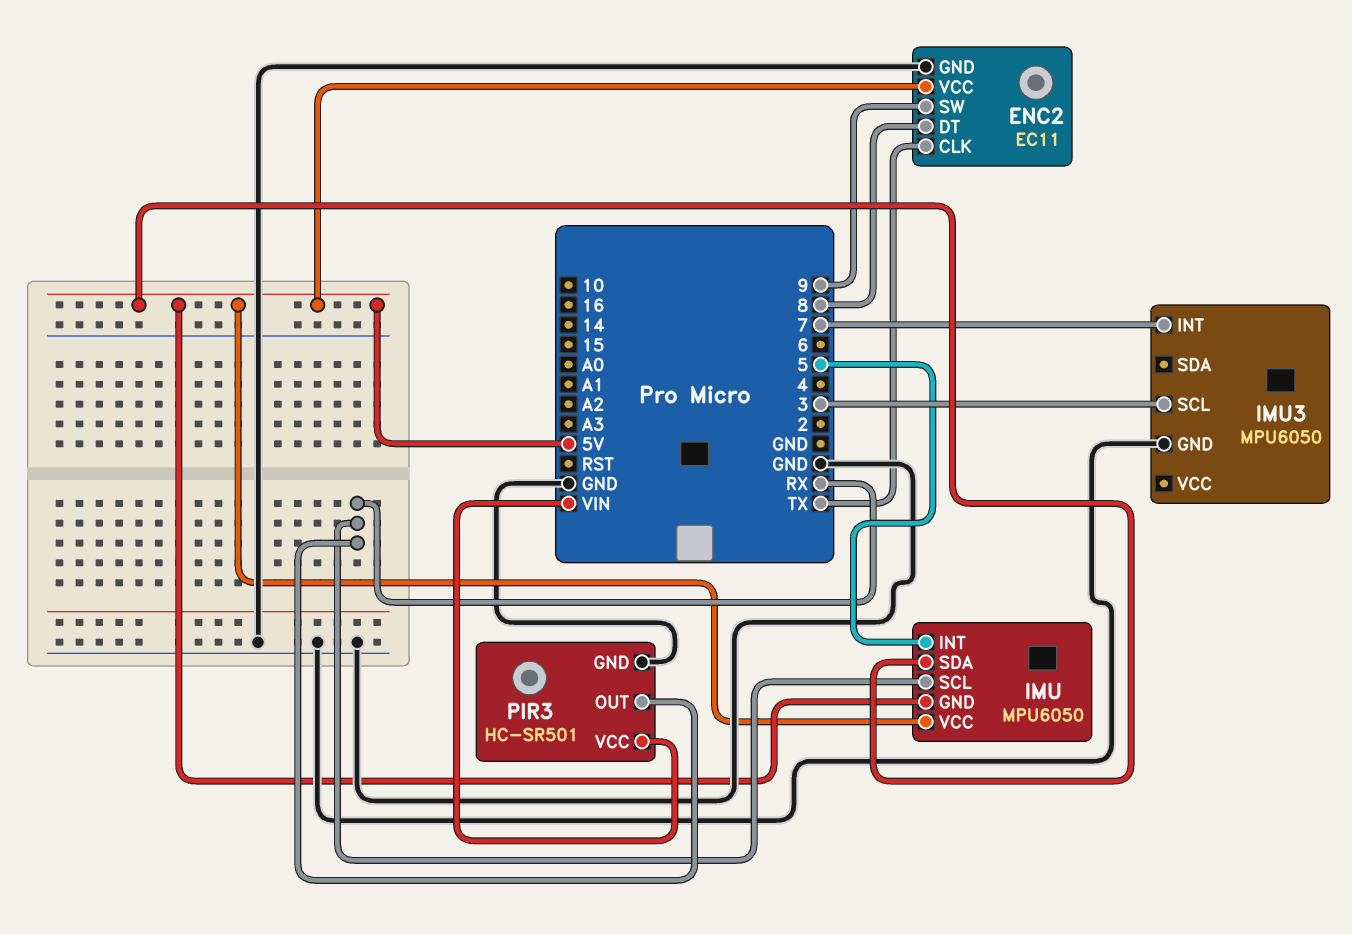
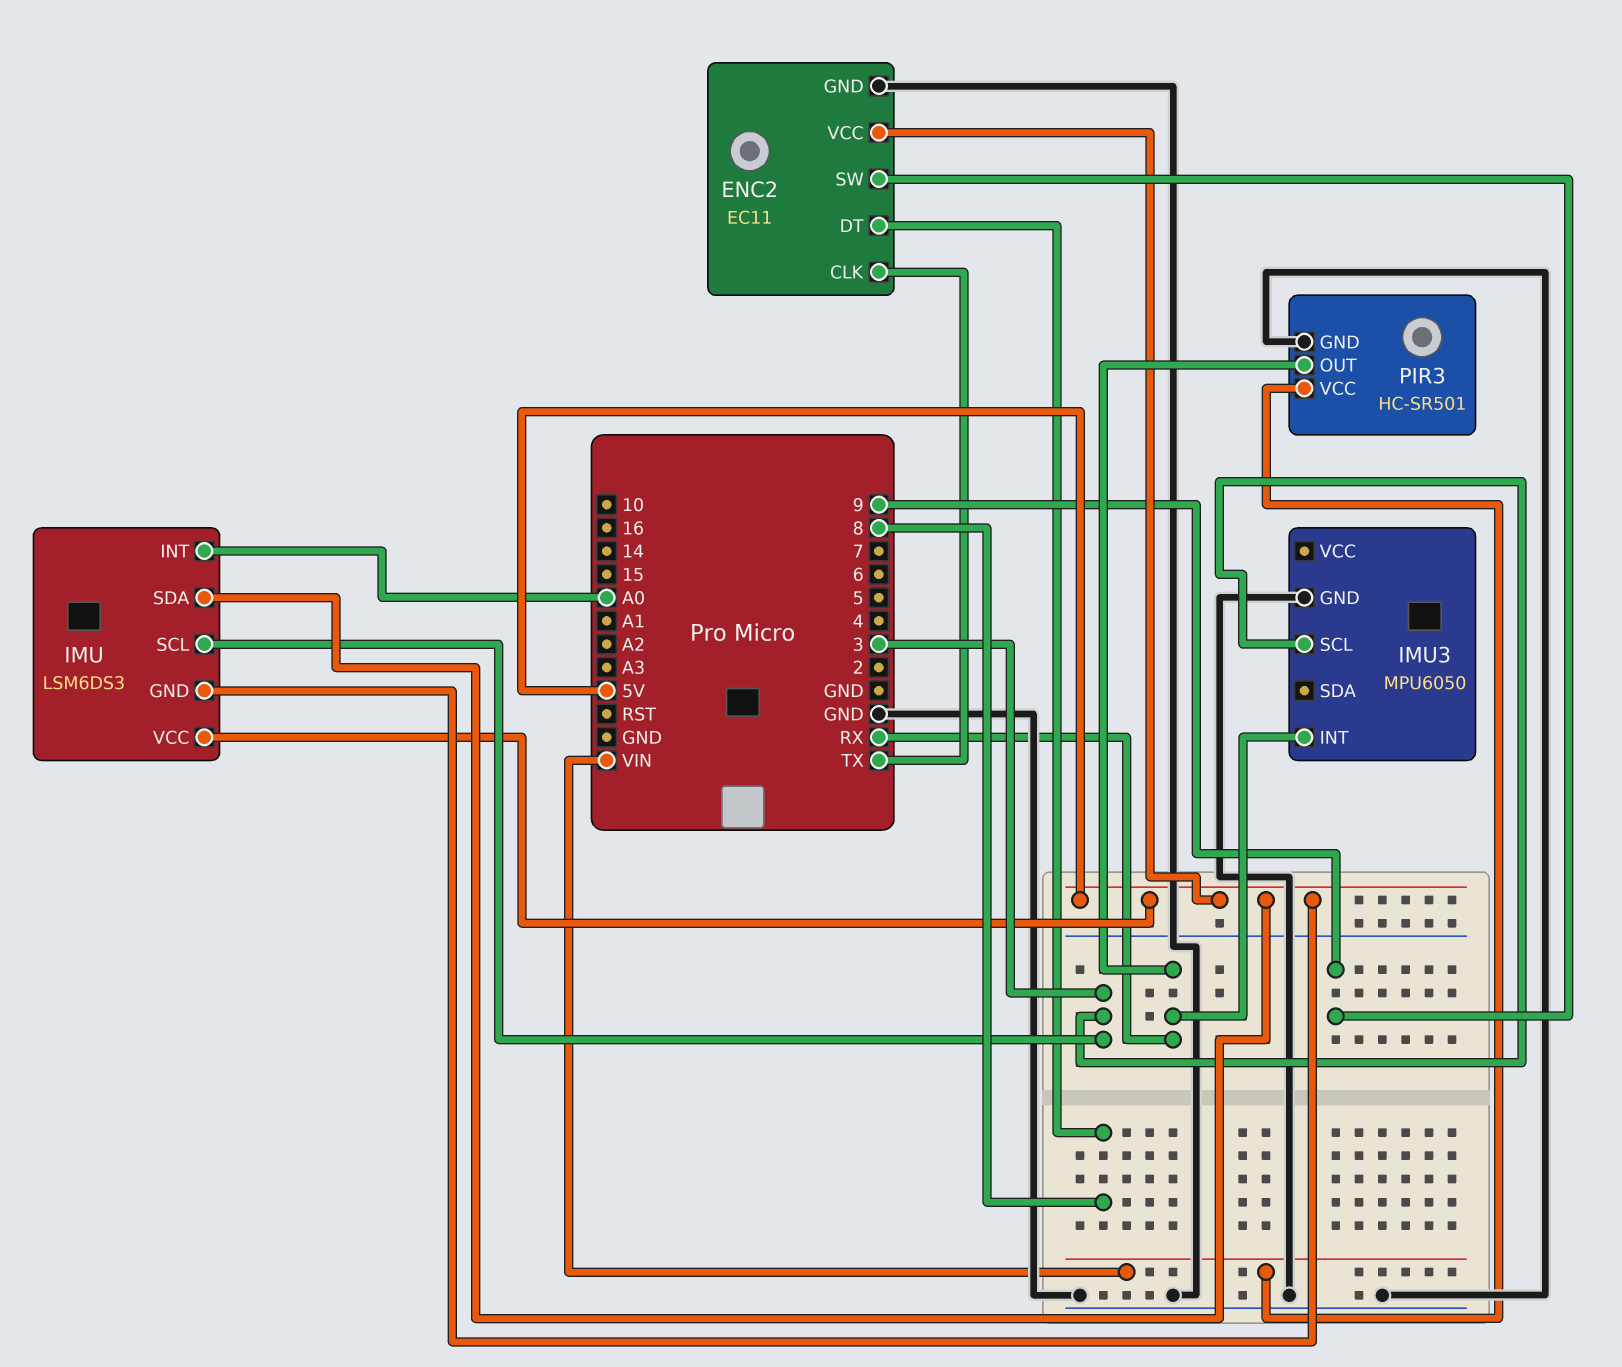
IMU: MPU6050 -> LSM6DS3
IMU pin INT: 5 -> A0
IMU pin SCL: RX -> 3
IMU3 pin INT: 7 -> RX

